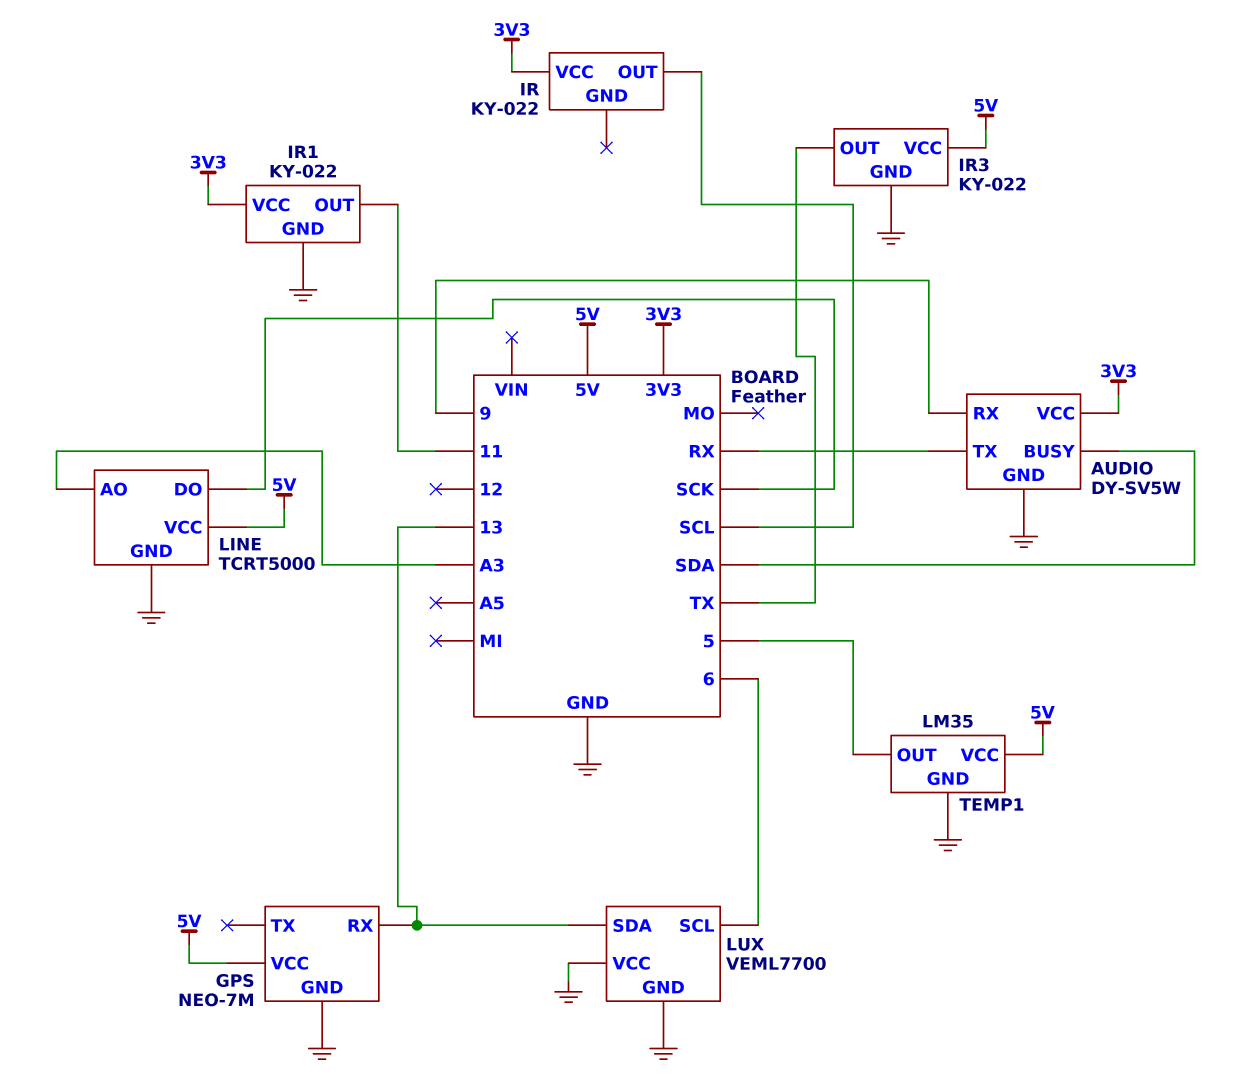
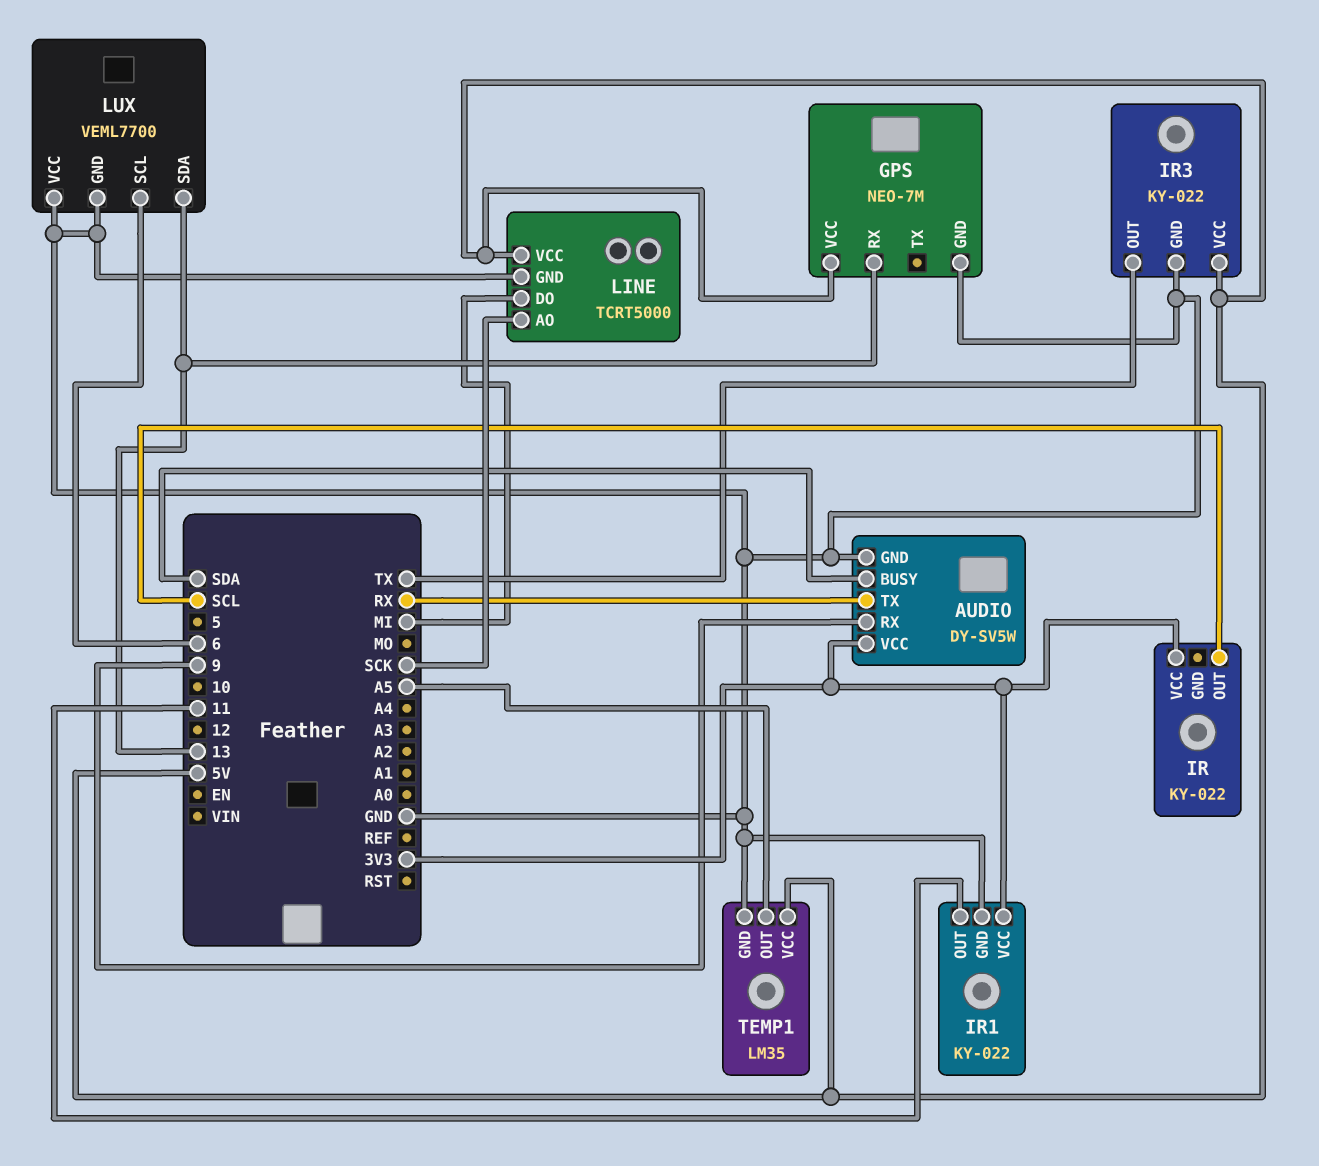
LINE pin AO: A3 -> SCK
LINE pin DO: SCK -> MI
TEMP1 pin OUT: 5 -> A5

